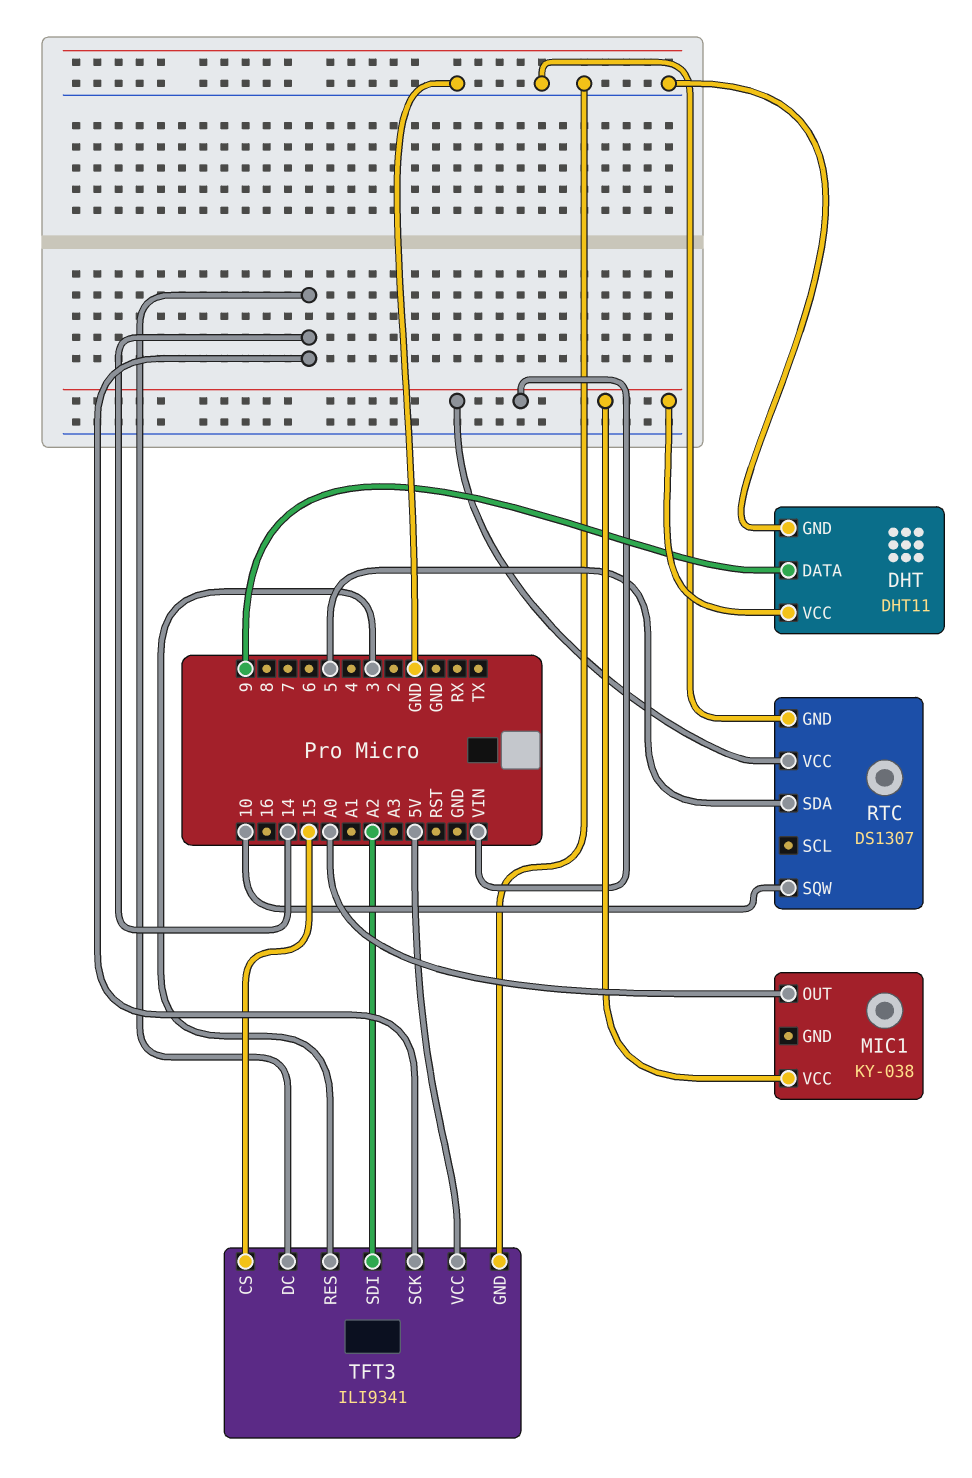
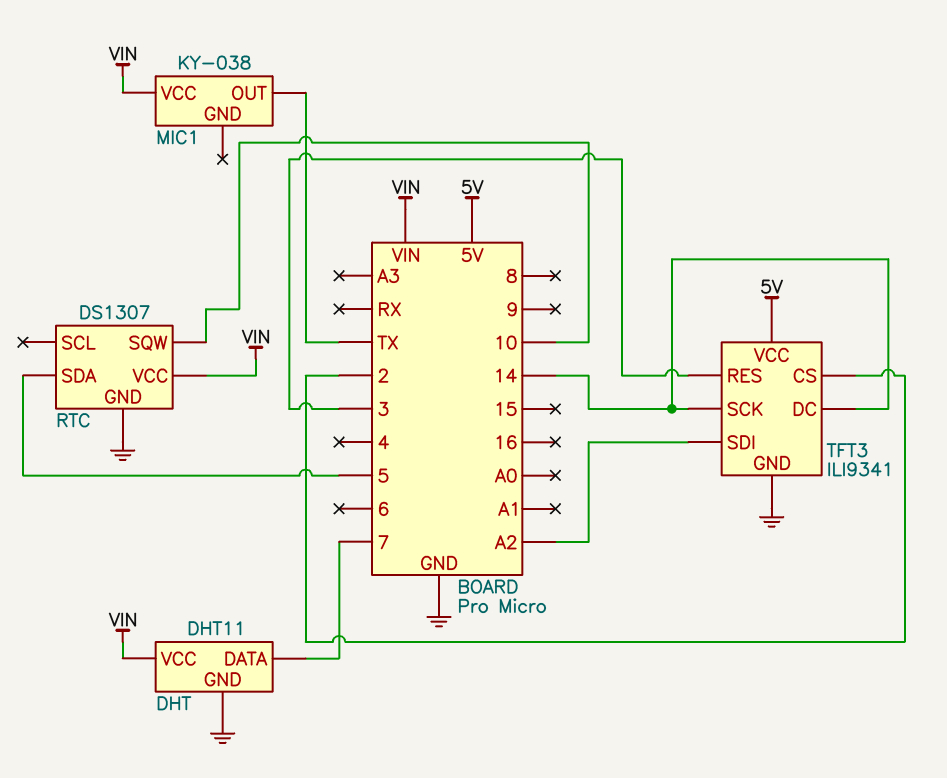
DHT pin DATA: 9 -> 7
MIC1 pin OUT: A0 -> TX
TFT3 pin CS: 15 -> 2

